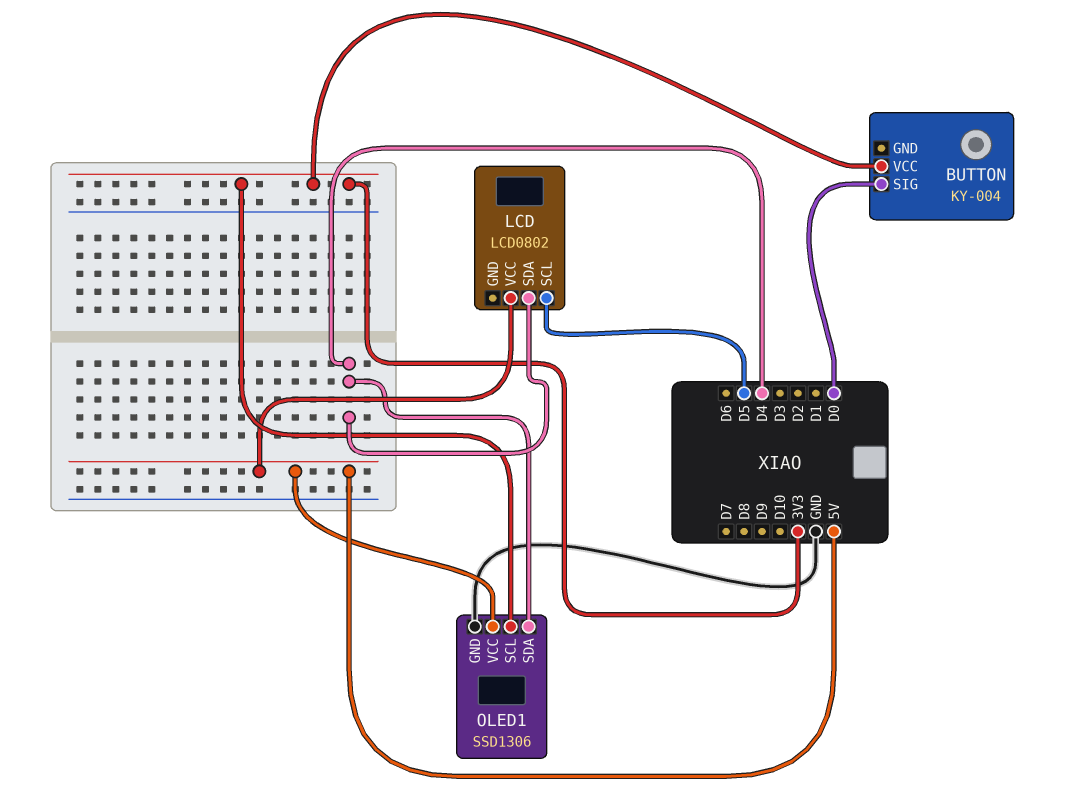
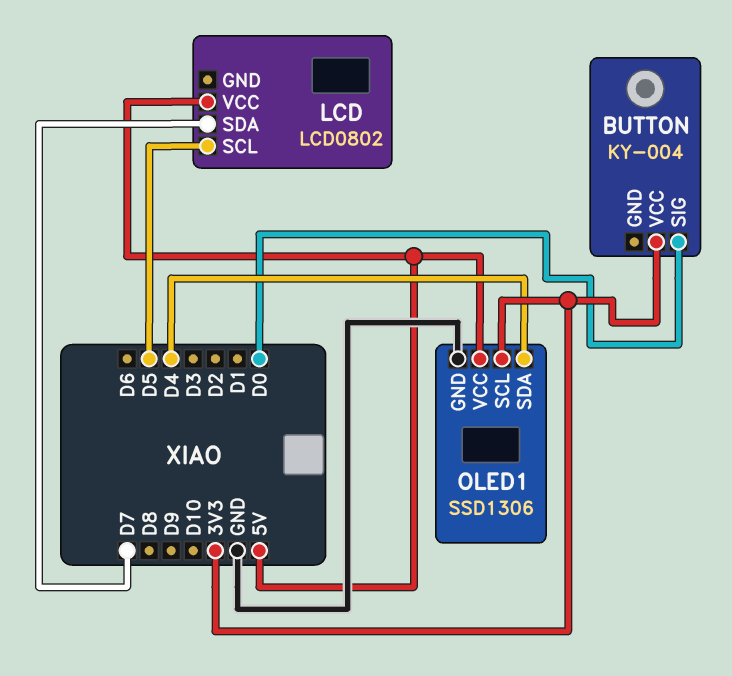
LCD pin SDA: D4 -> D7

